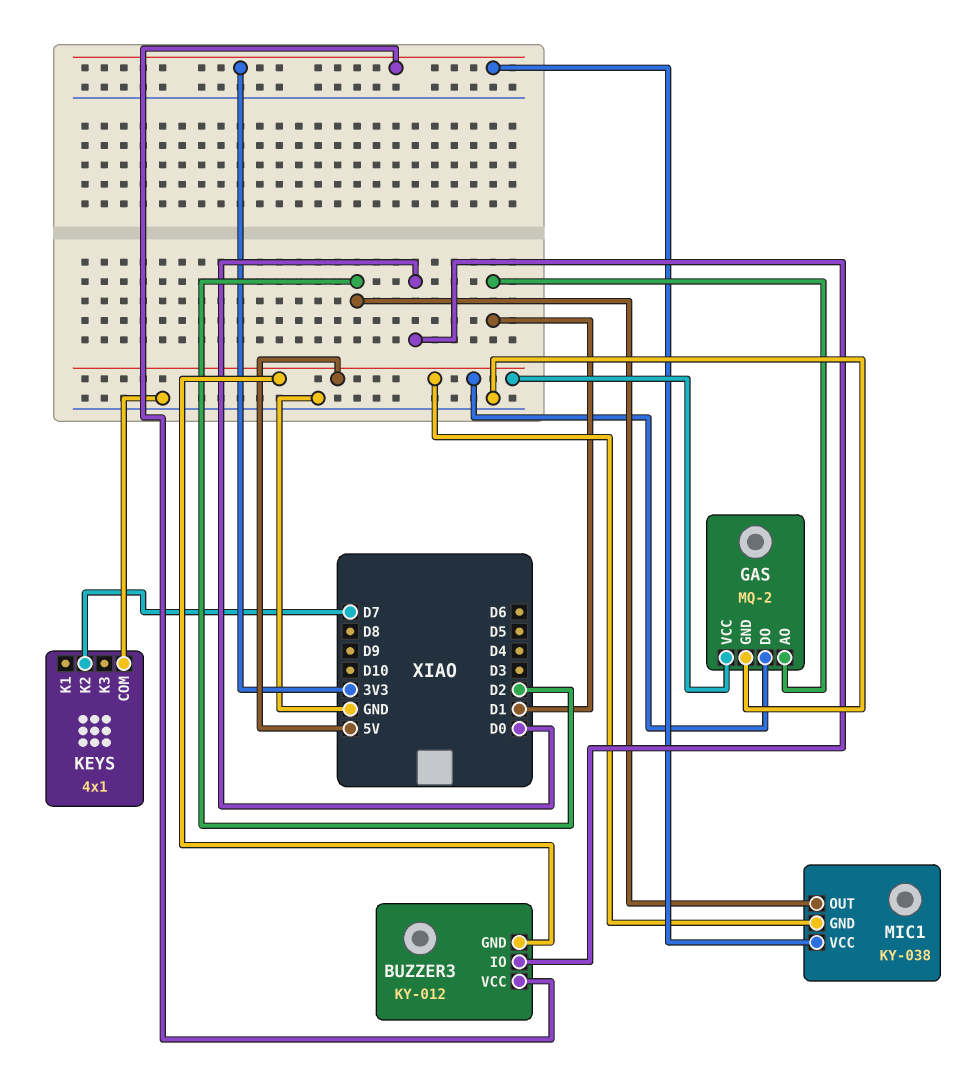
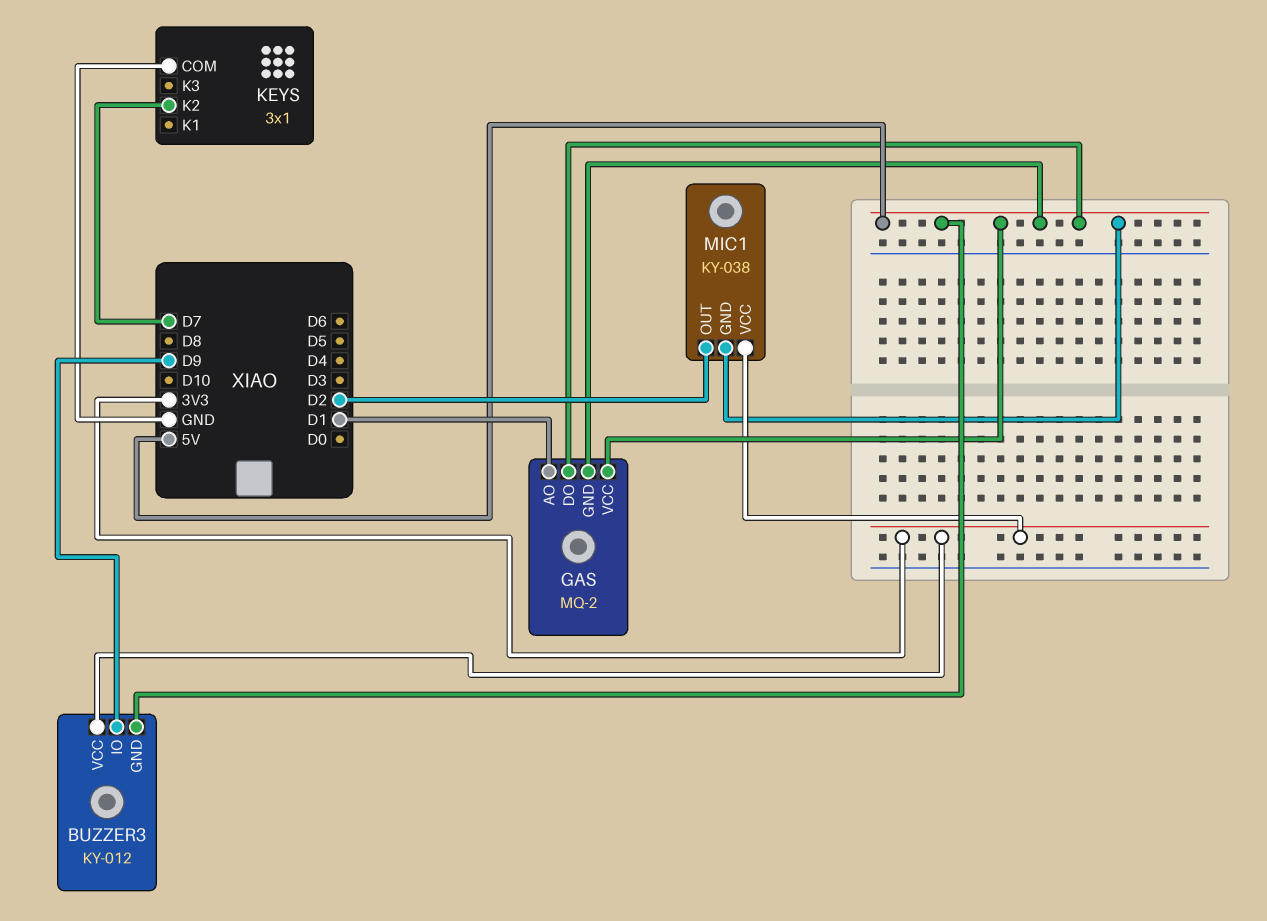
BUZZER3 pin IO: D0 -> D9
GAS pin GND: GND -> 5V
KEYS: 4x1 -> 3x1

